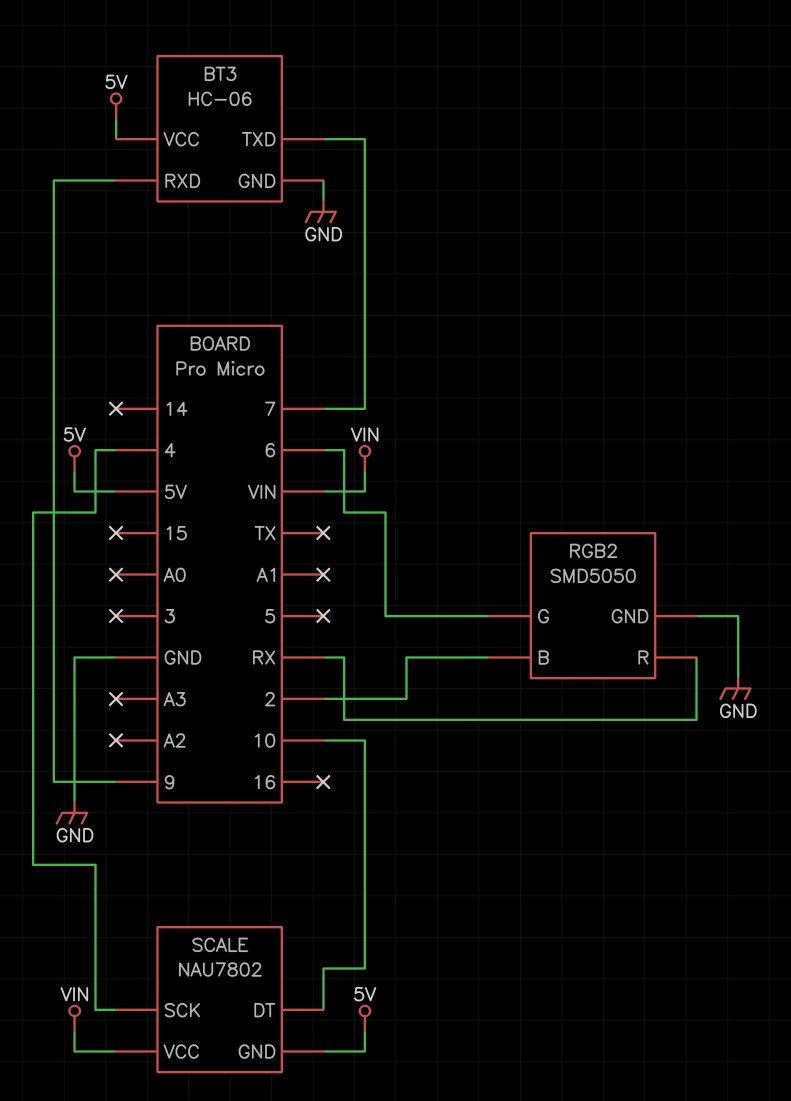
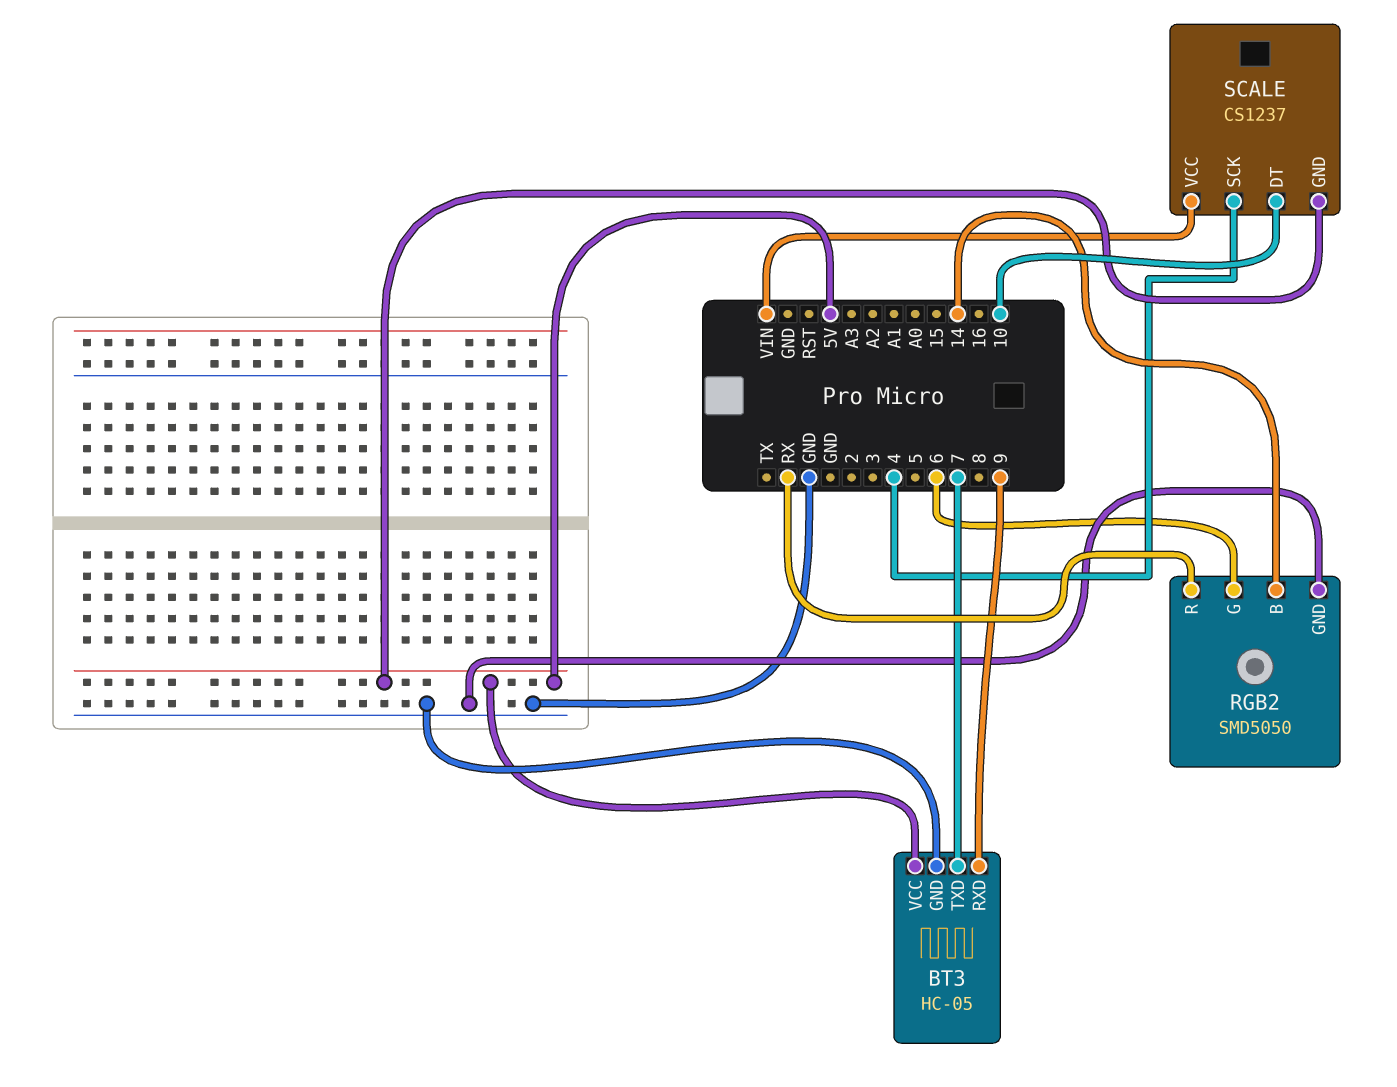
BT3: HC-06 -> HC-05
RGB2 pin B: 2 -> 14
SCALE: NAU7802 -> CS1237

